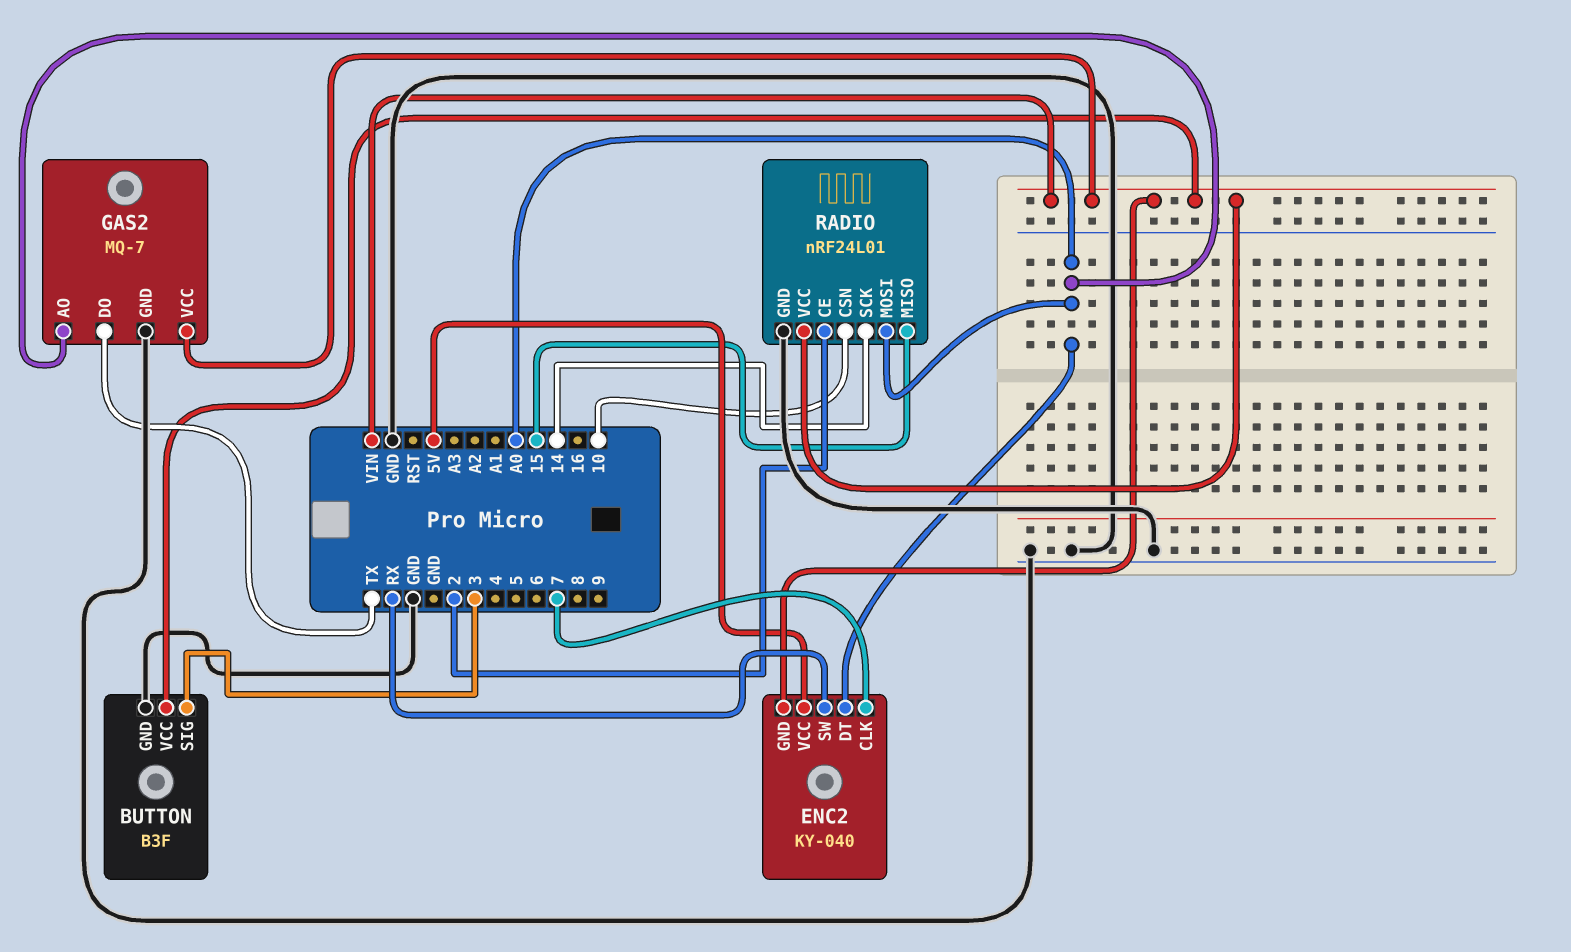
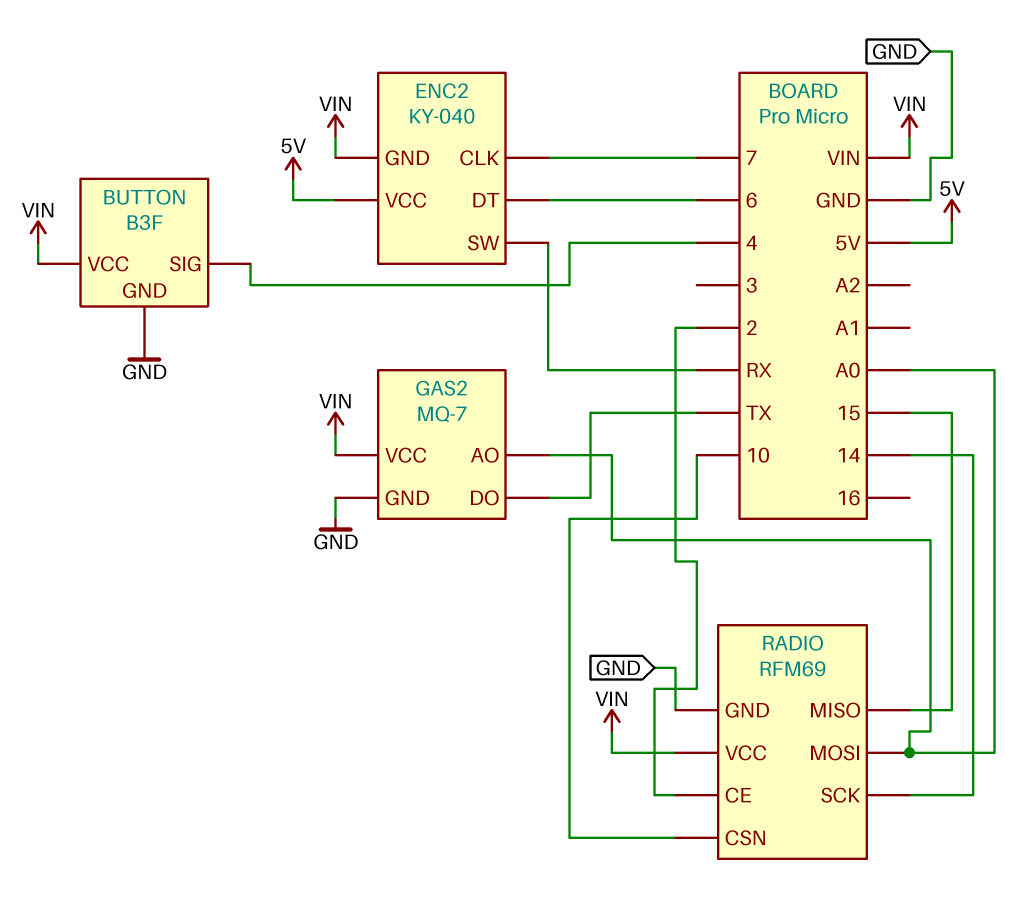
BUTTON pin SIG: 3 -> 4
ENC2 pin DT: A0 -> 6
RADIO: nRF24L01 -> RFM69

